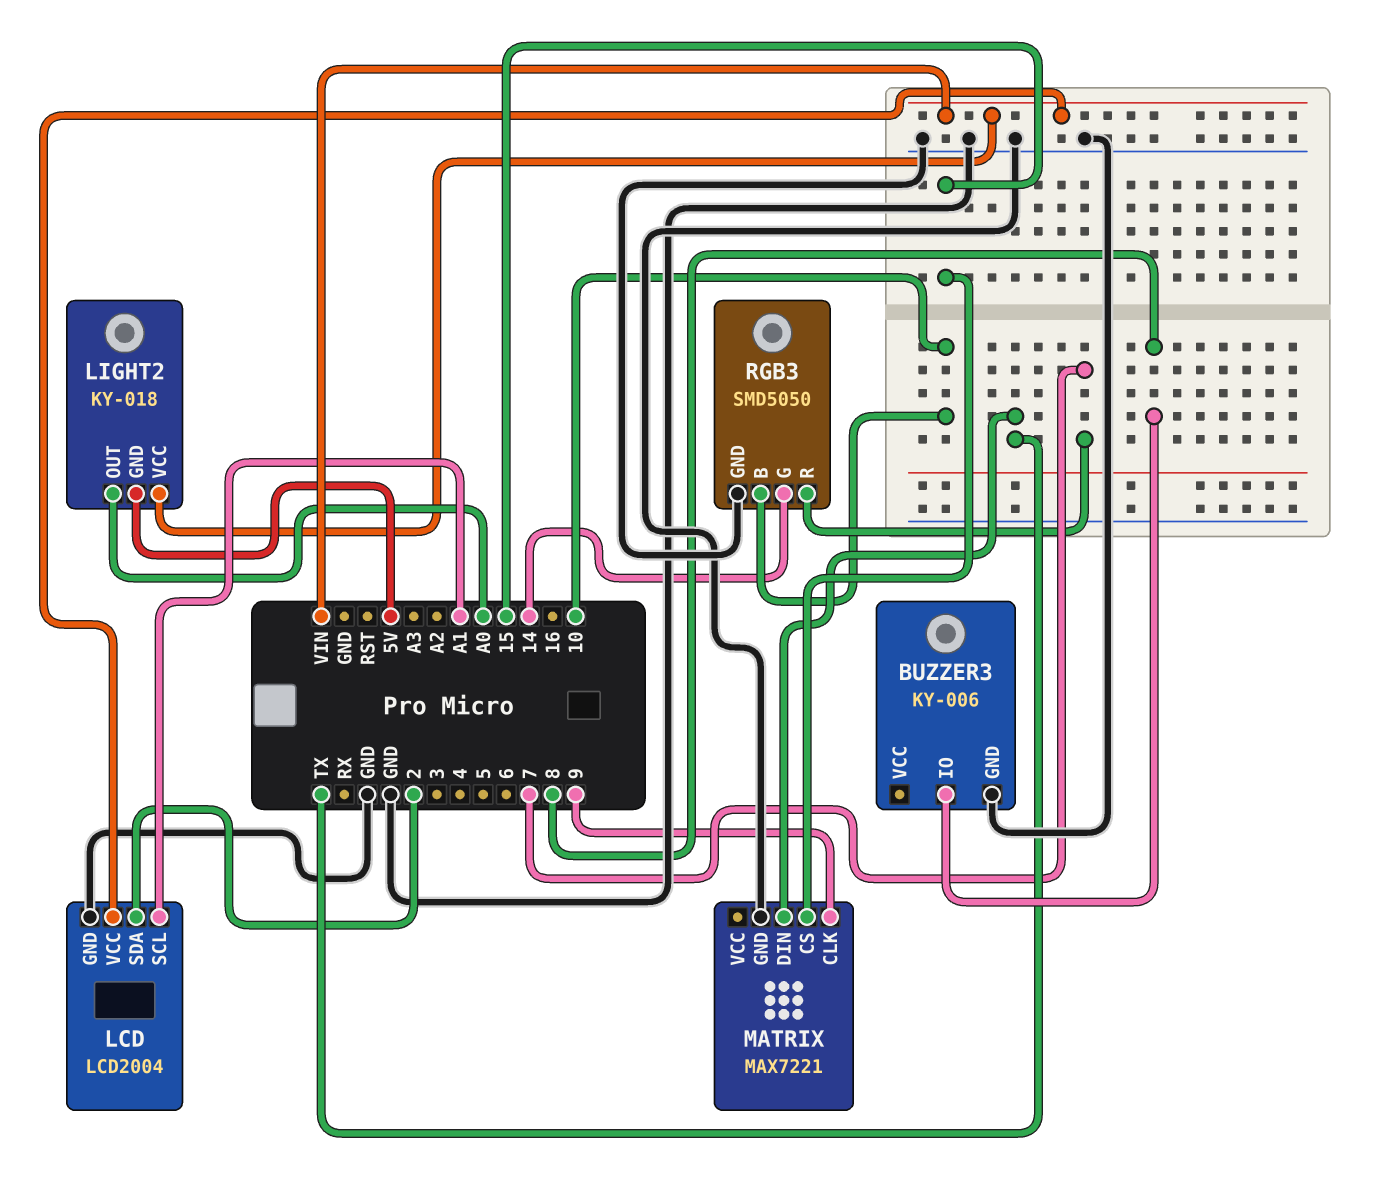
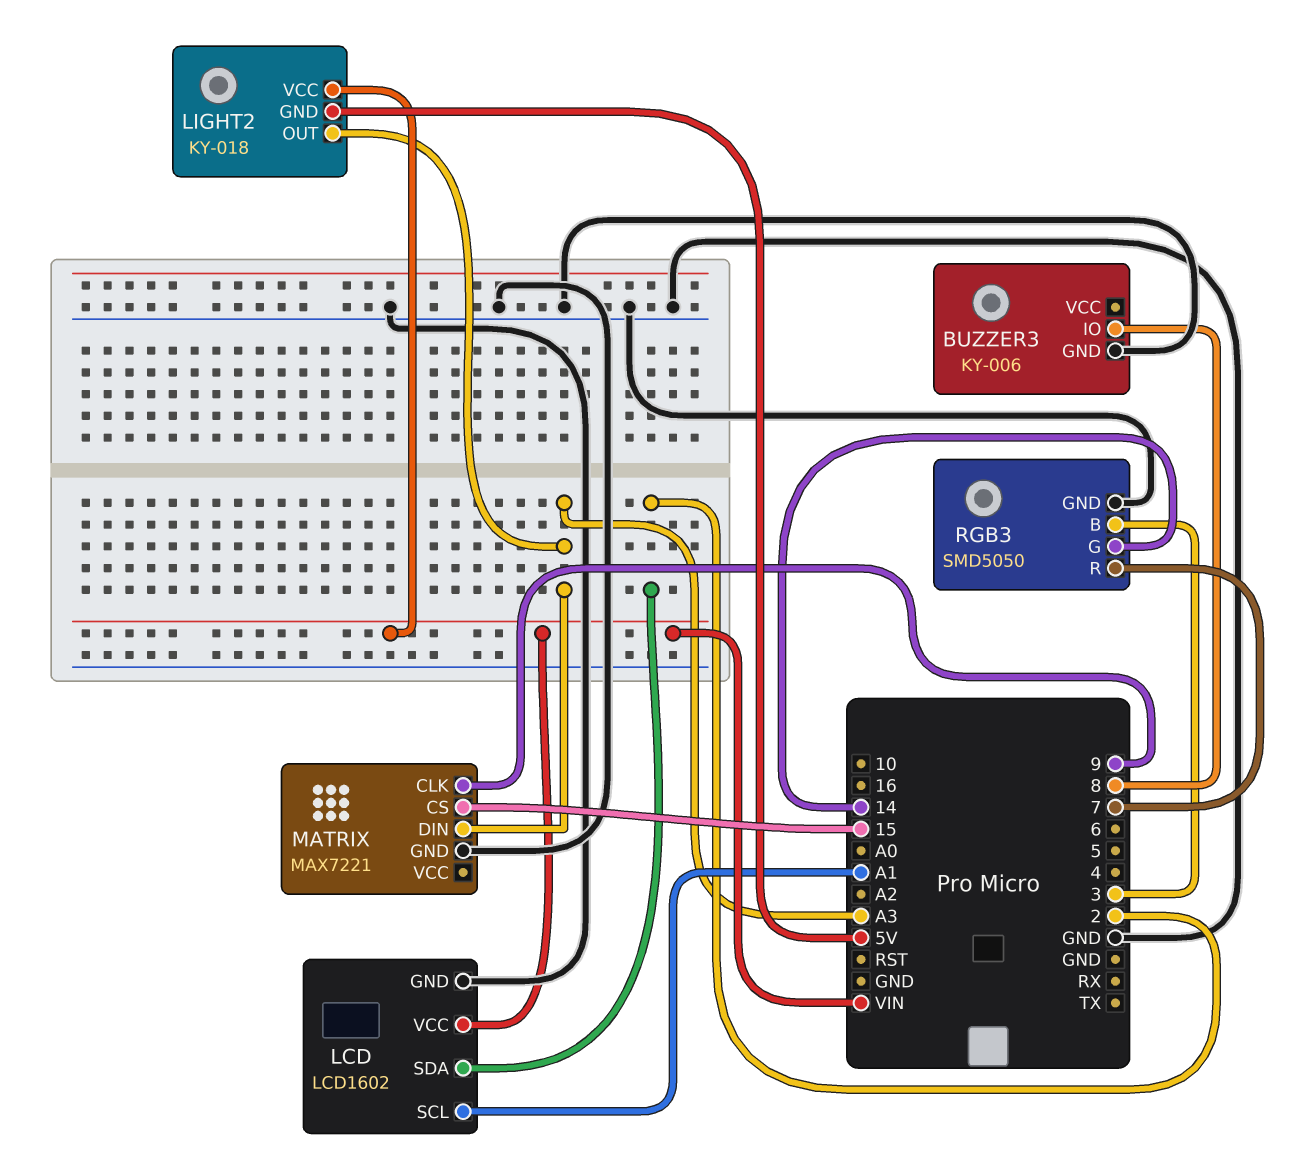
LCD: LCD2004 -> LCD1602
LIGHT2 pin OUT: A0 -> A3
MATRIX pin DIN: TX -> A3
RGB3 pin B: 10 -> 3

